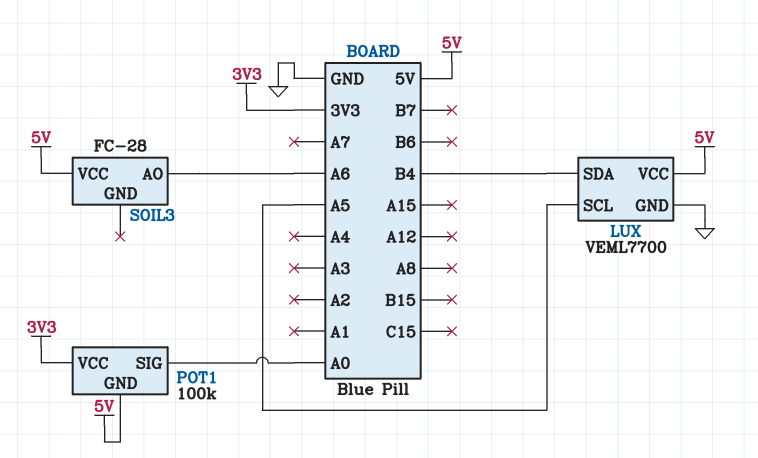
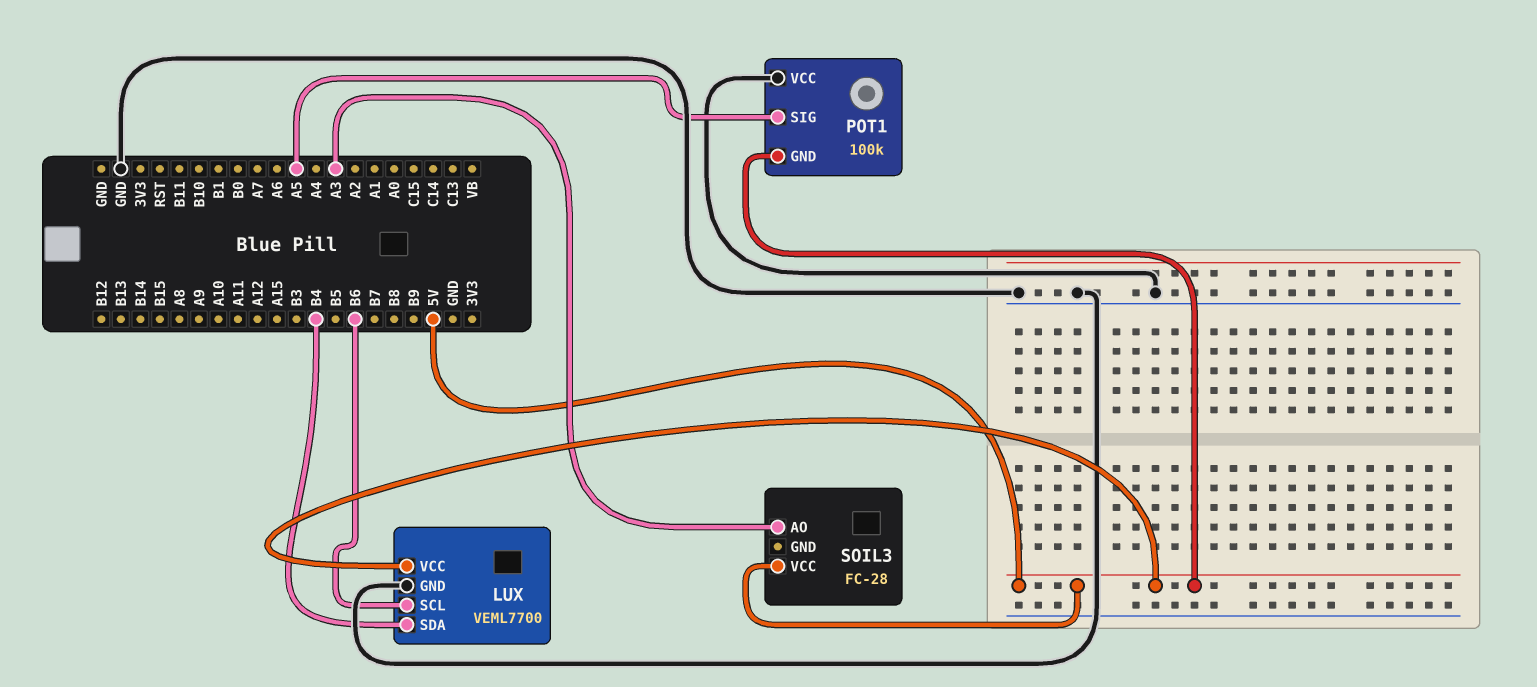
LUX pin SCL: A5 -> B6
POT1 pin SIG: A0 -> A5
POT1 pin VCC: 3V3 -> GND
SOIL3 pin AO: A6 -> A3

